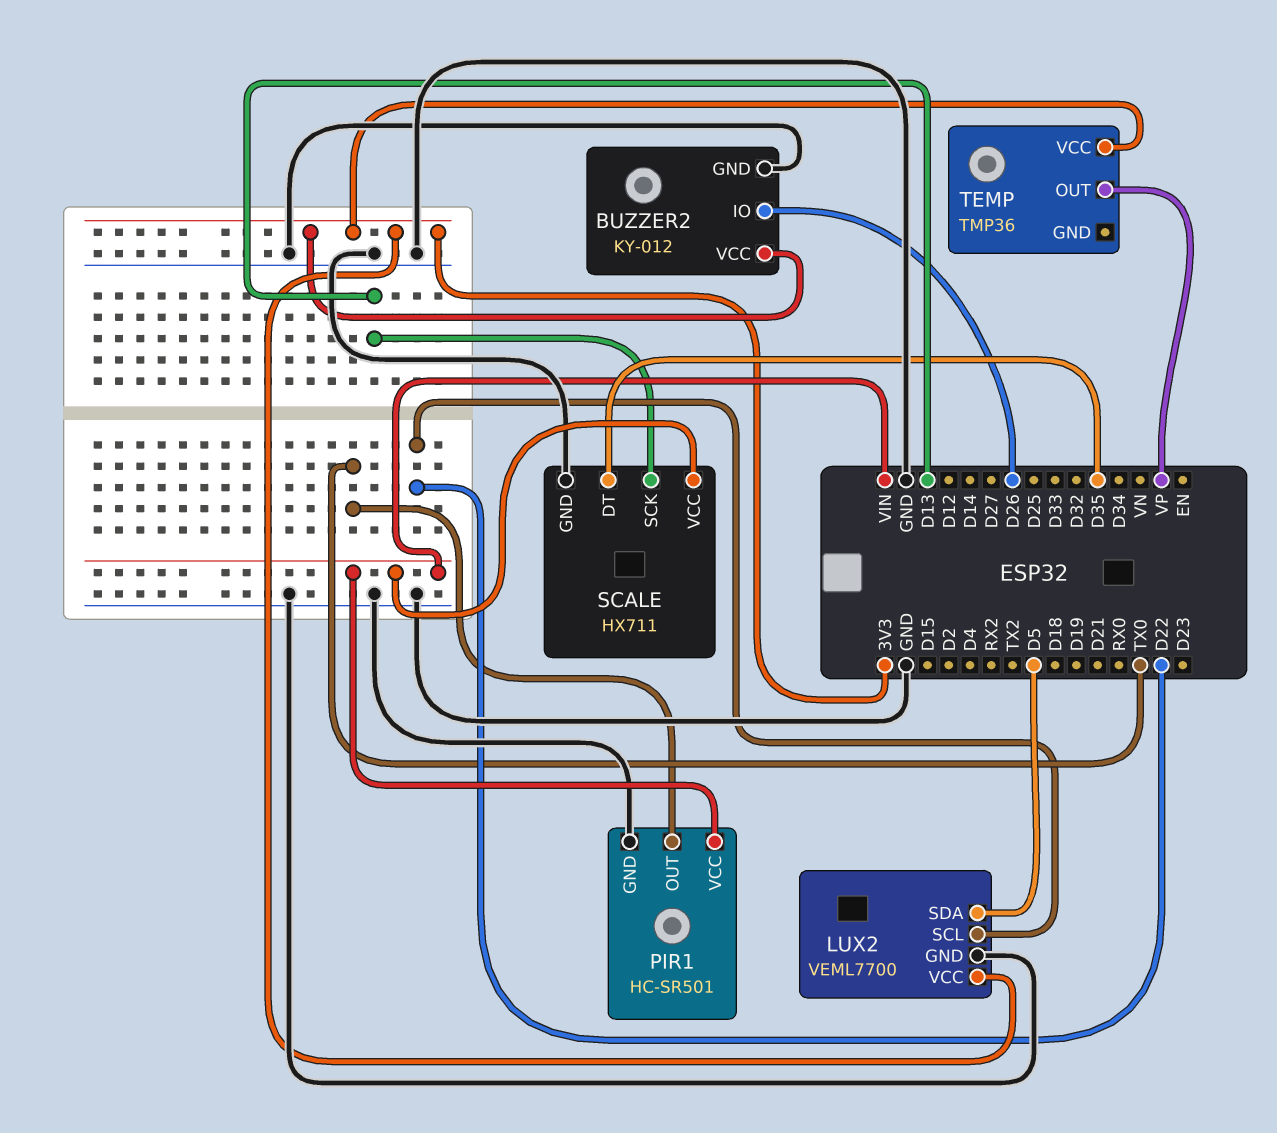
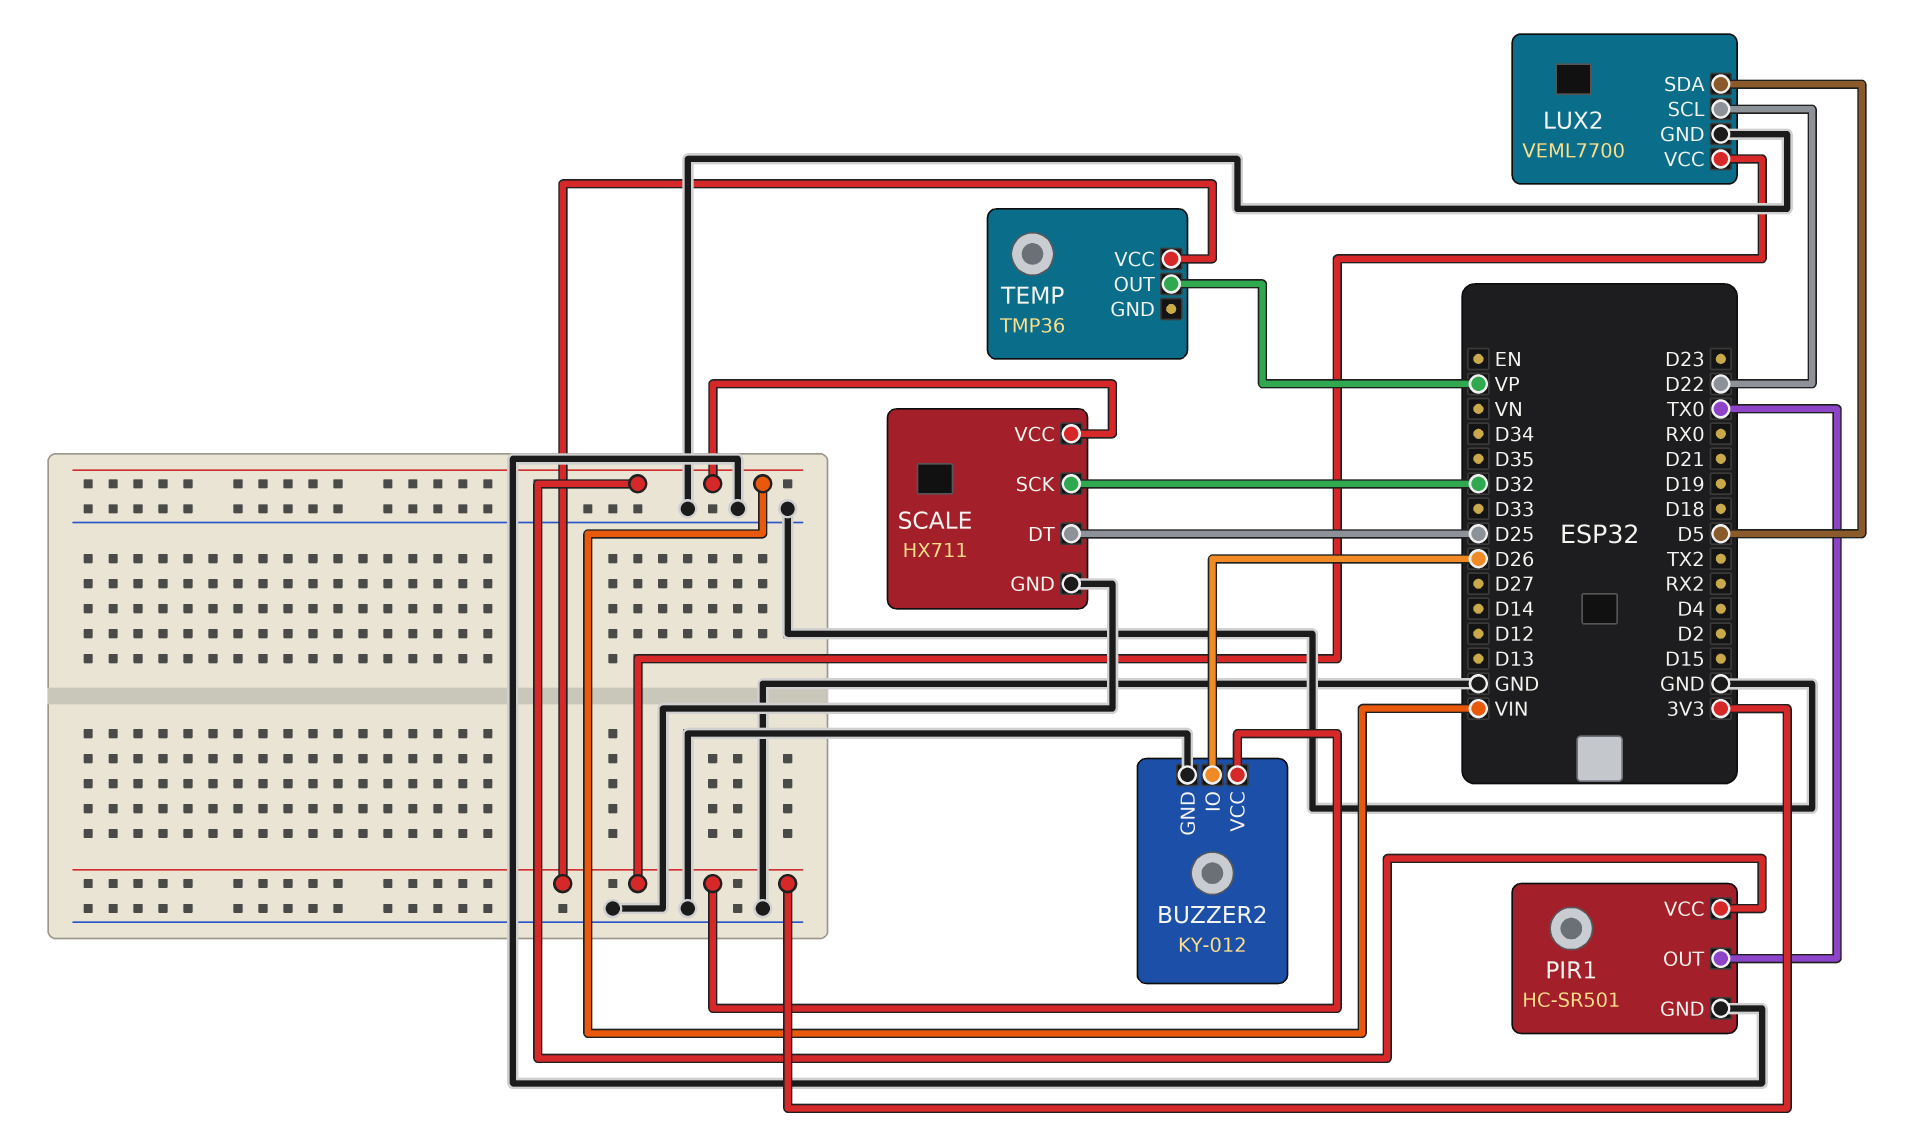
SCALE pin DT: D35 -> D25
SCALE pin SCK: D13 -> D32

